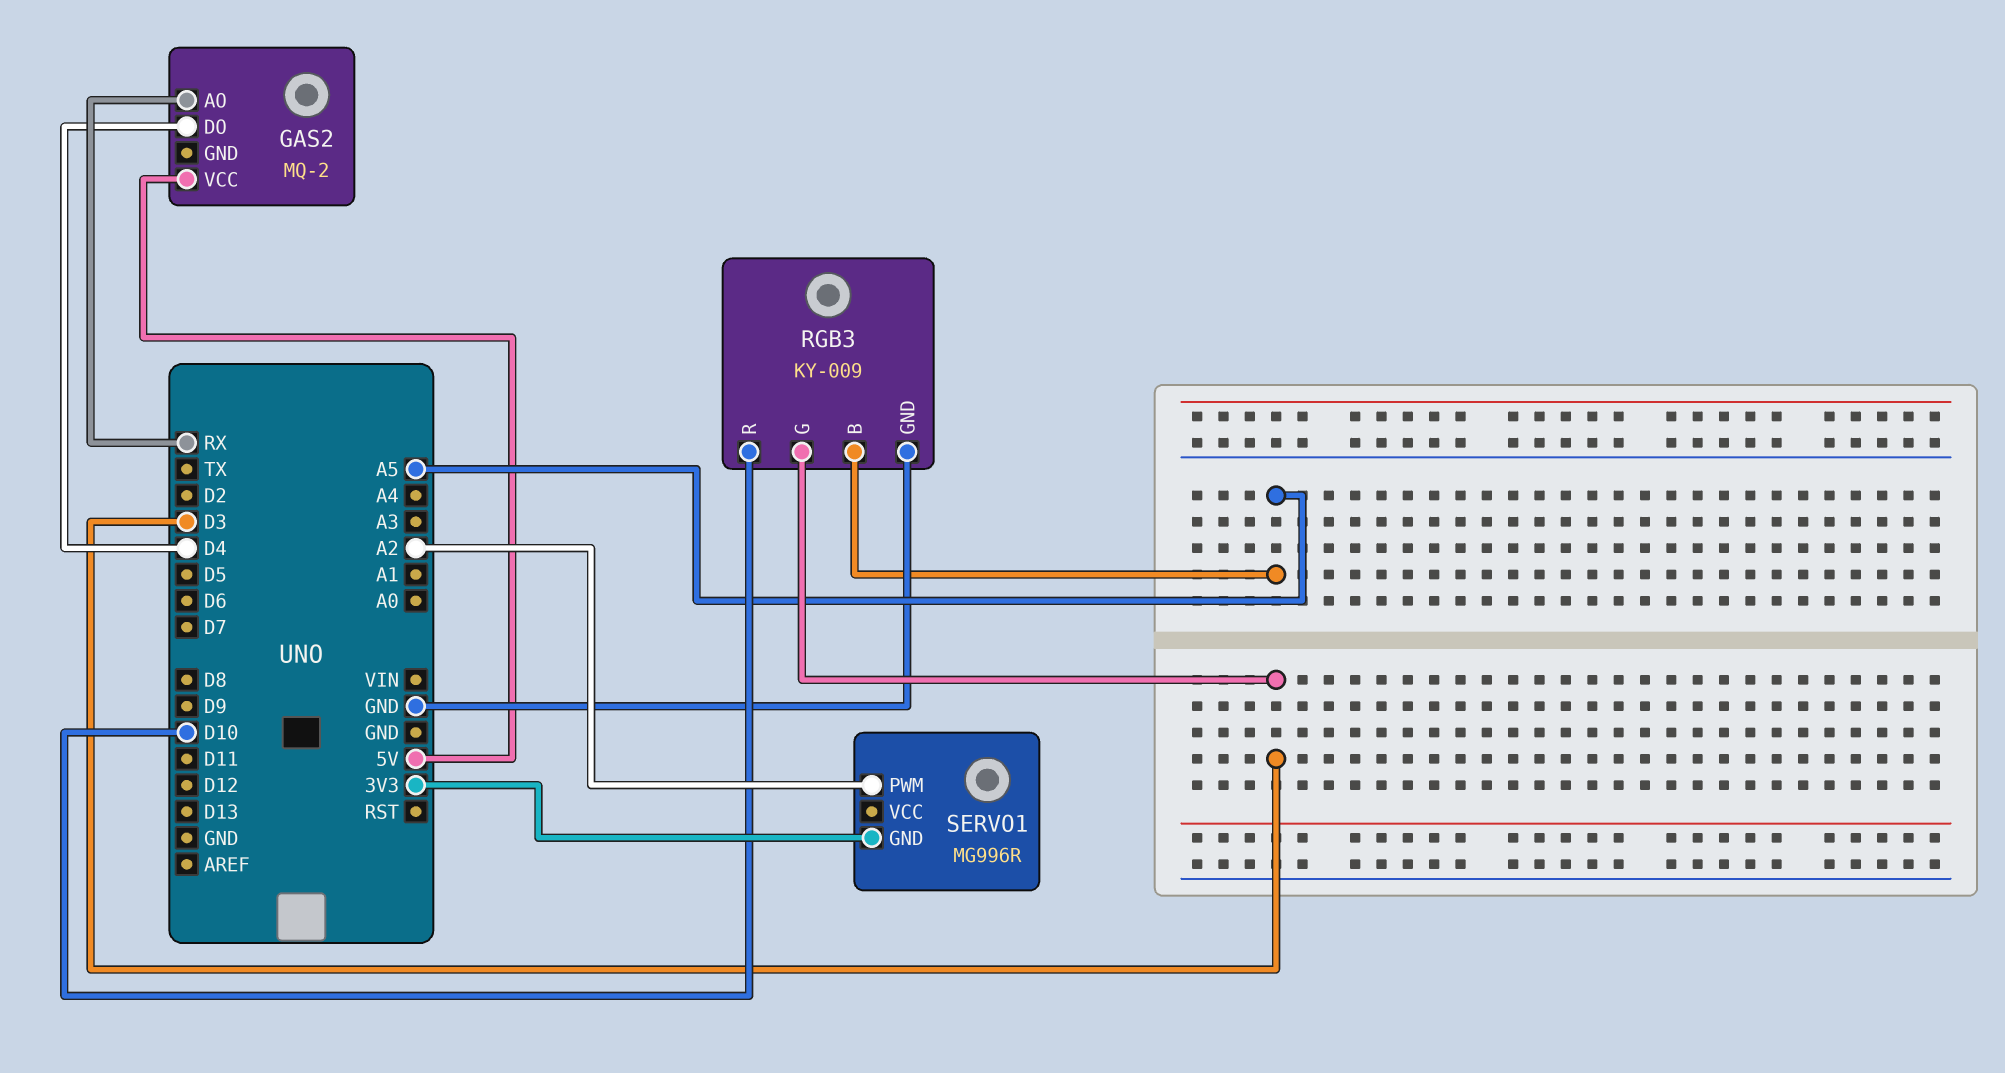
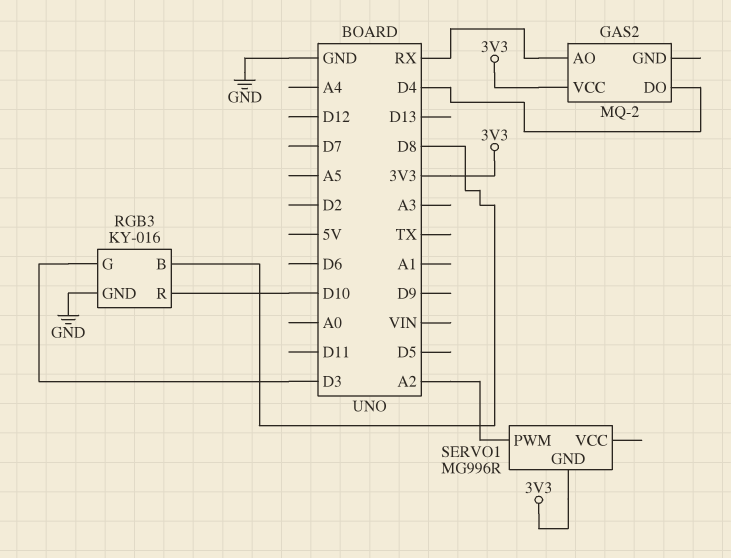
GAS2 pin VCC: 5V -> 3V3
RGB3: KY-009 -> KY-016
RGB3 pin B: A5 -> D8

